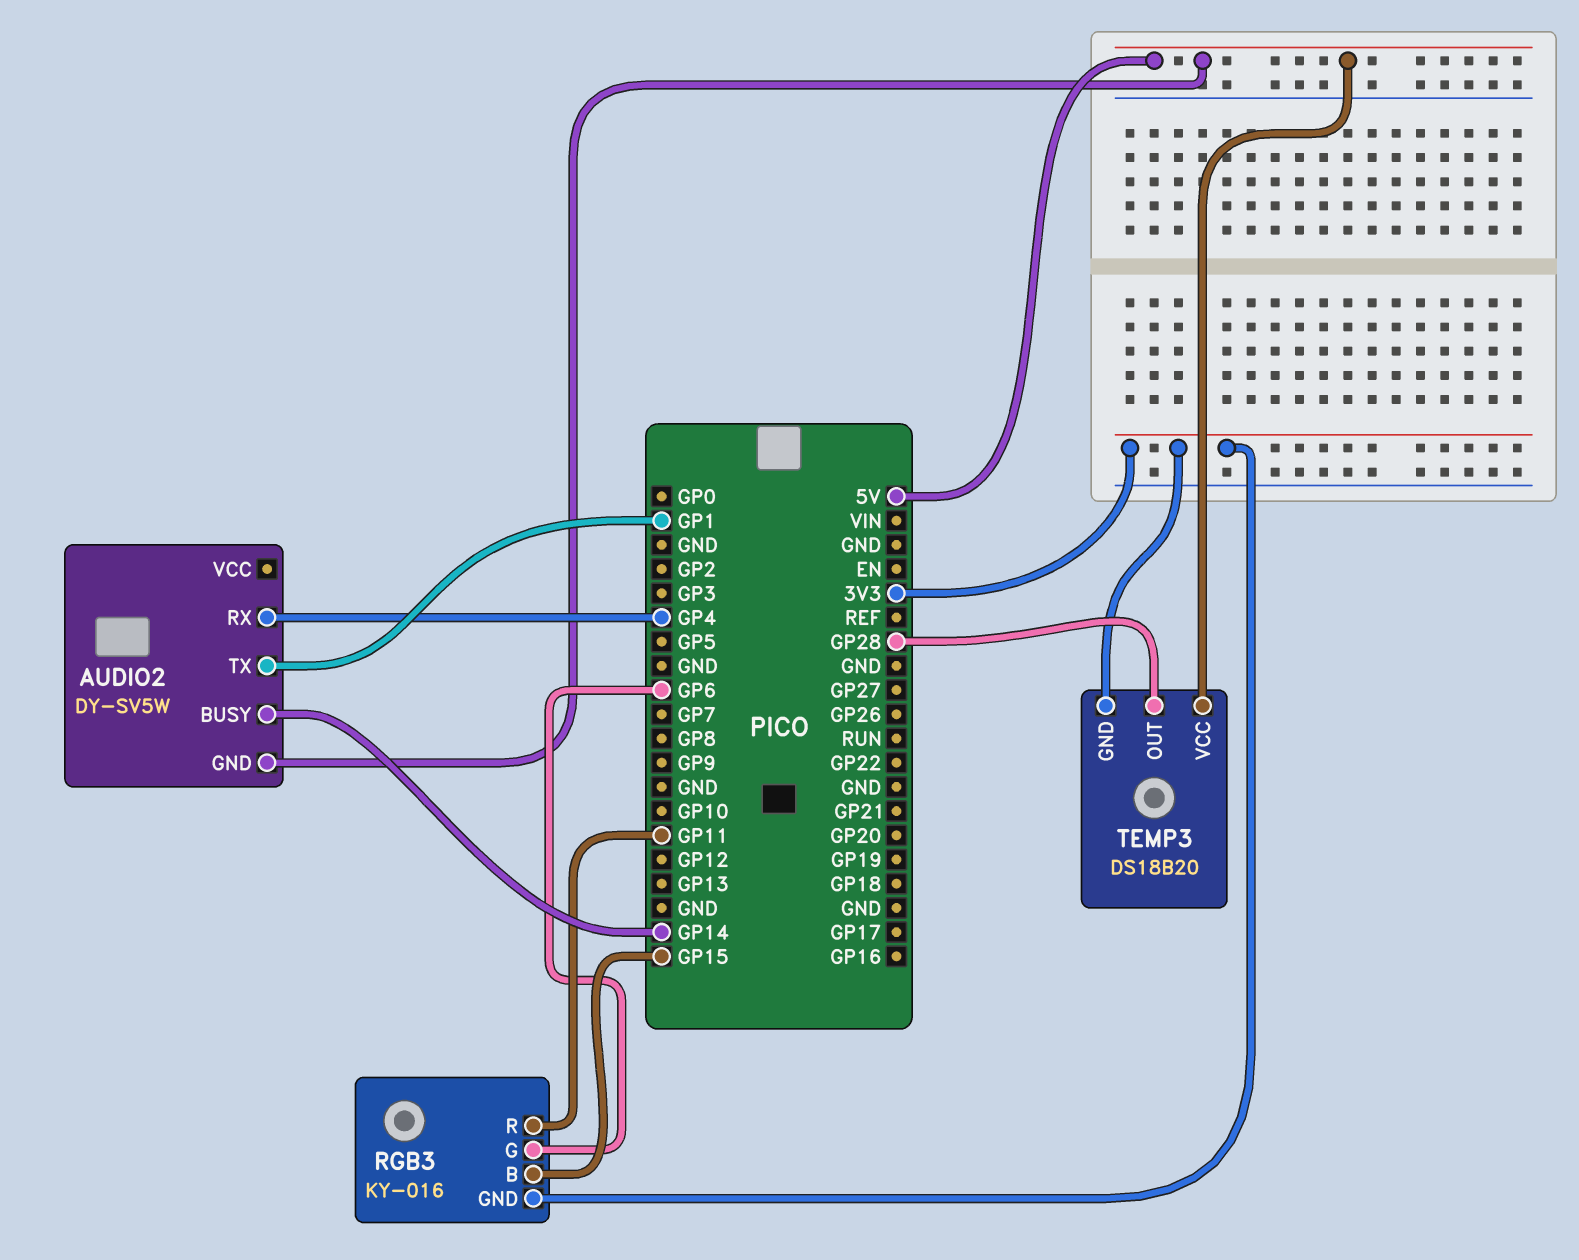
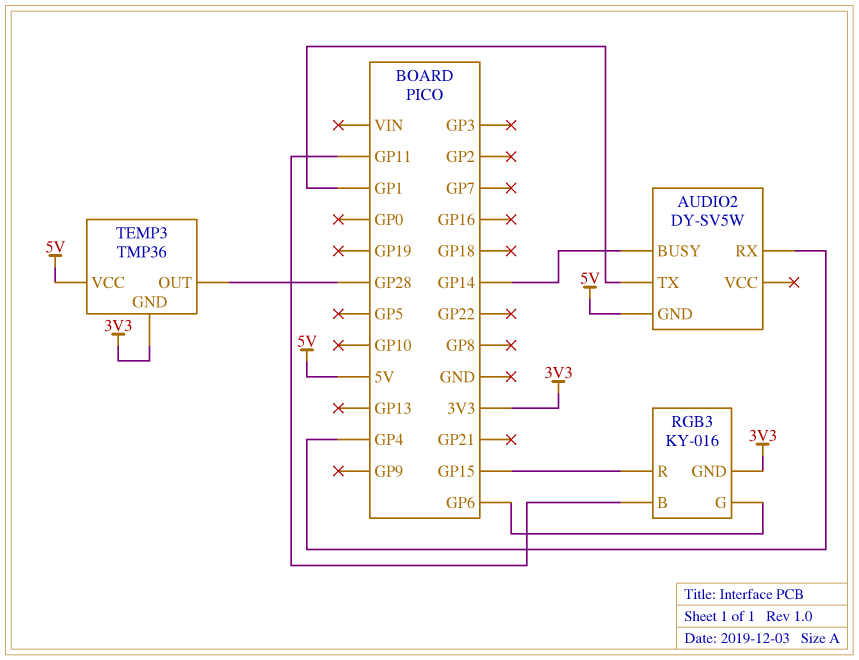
RGB3 pin B: GP15 -> GP11
RGB3 pin R: GP11 -> GP15
TEMP3: DS18B20 -> TMP36

